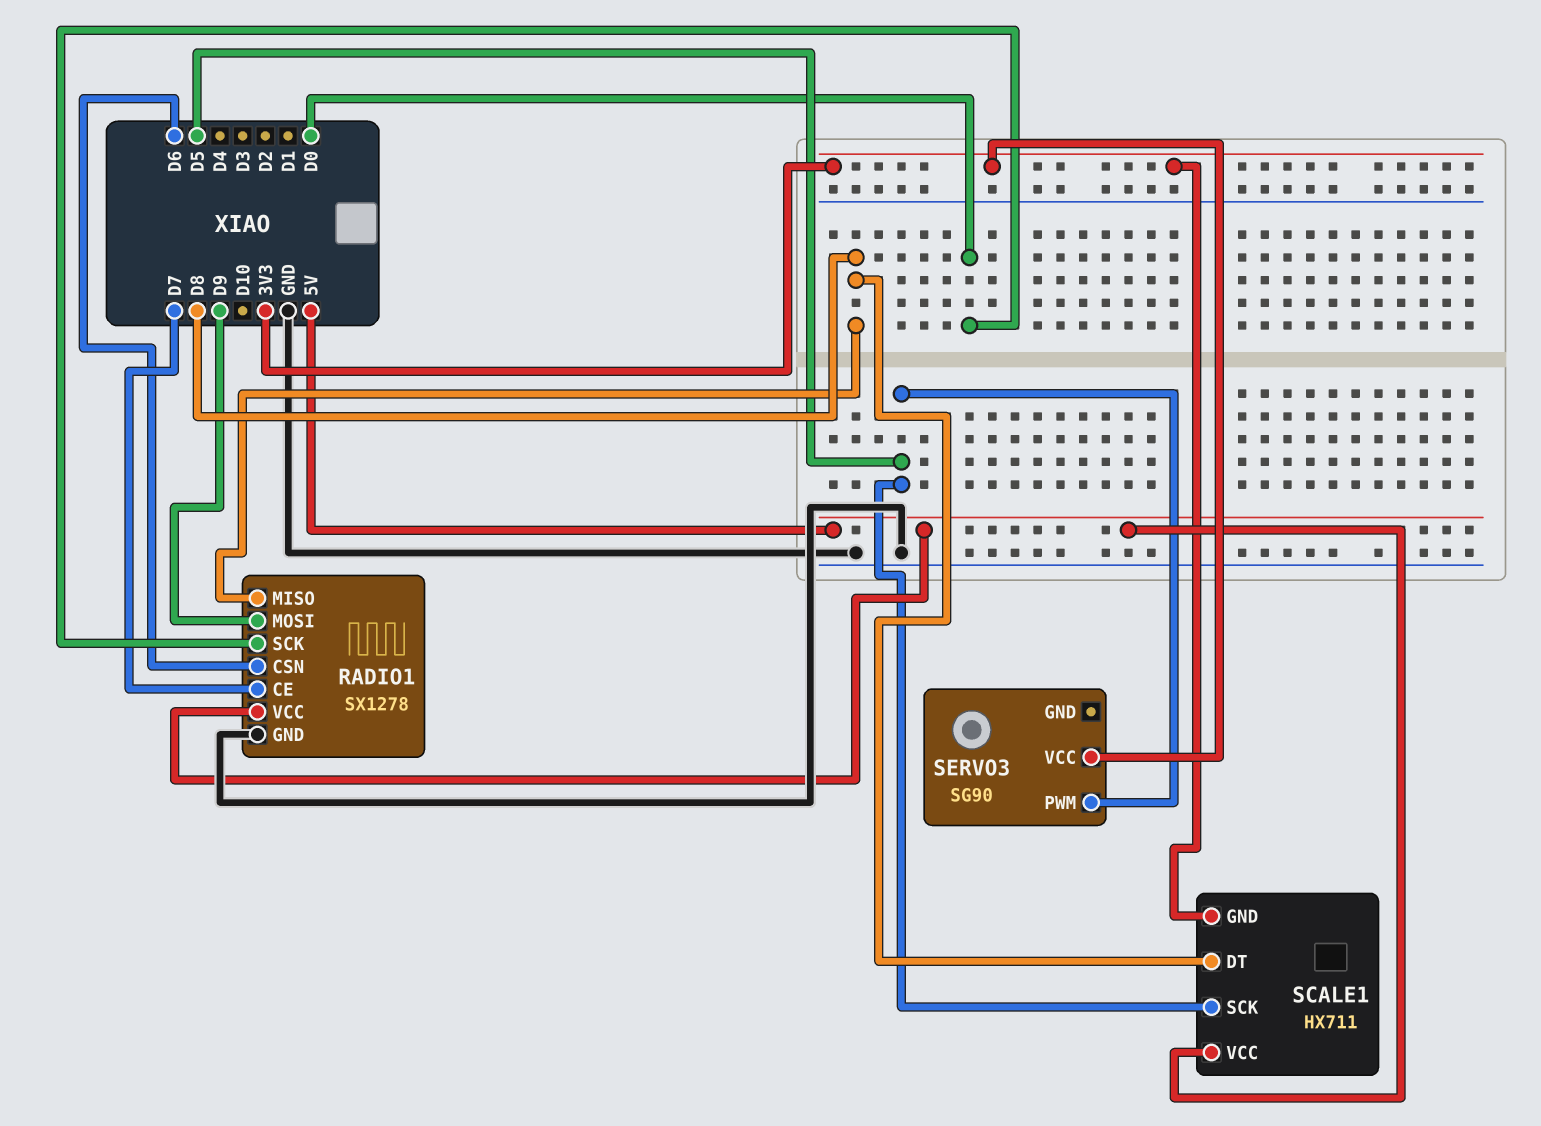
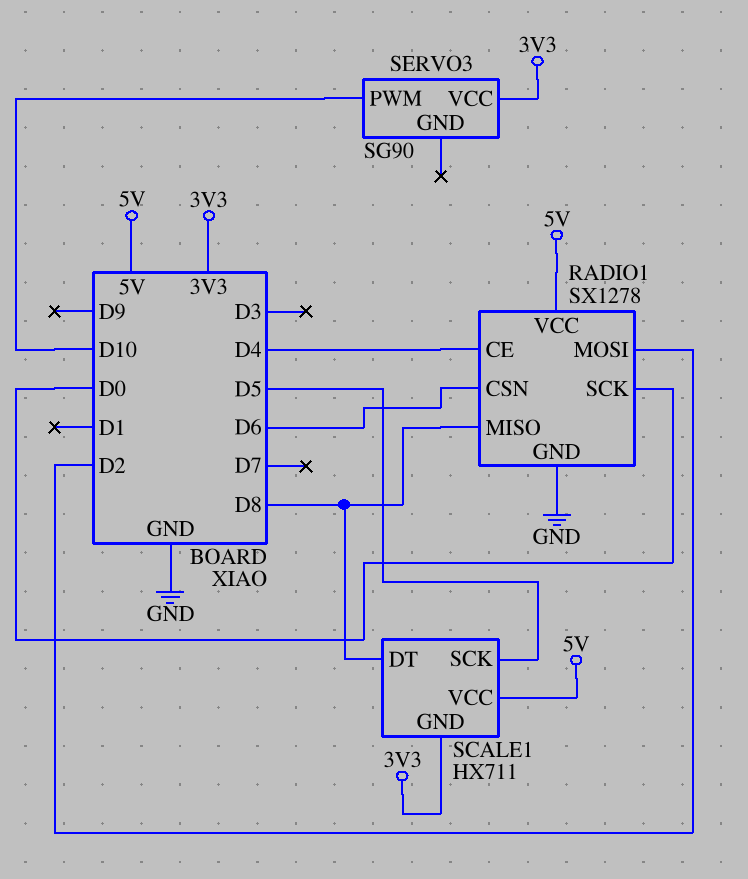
RADIO1 pin CE: D7 -> D4
RADIO1 pin MOSI: D9 -> D2
SERVO3 pin PWM: D5 -> D10

